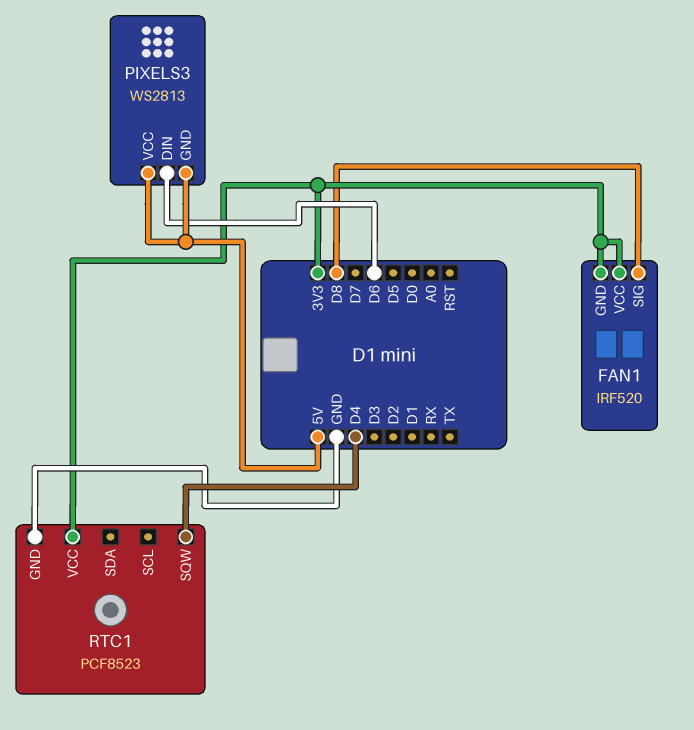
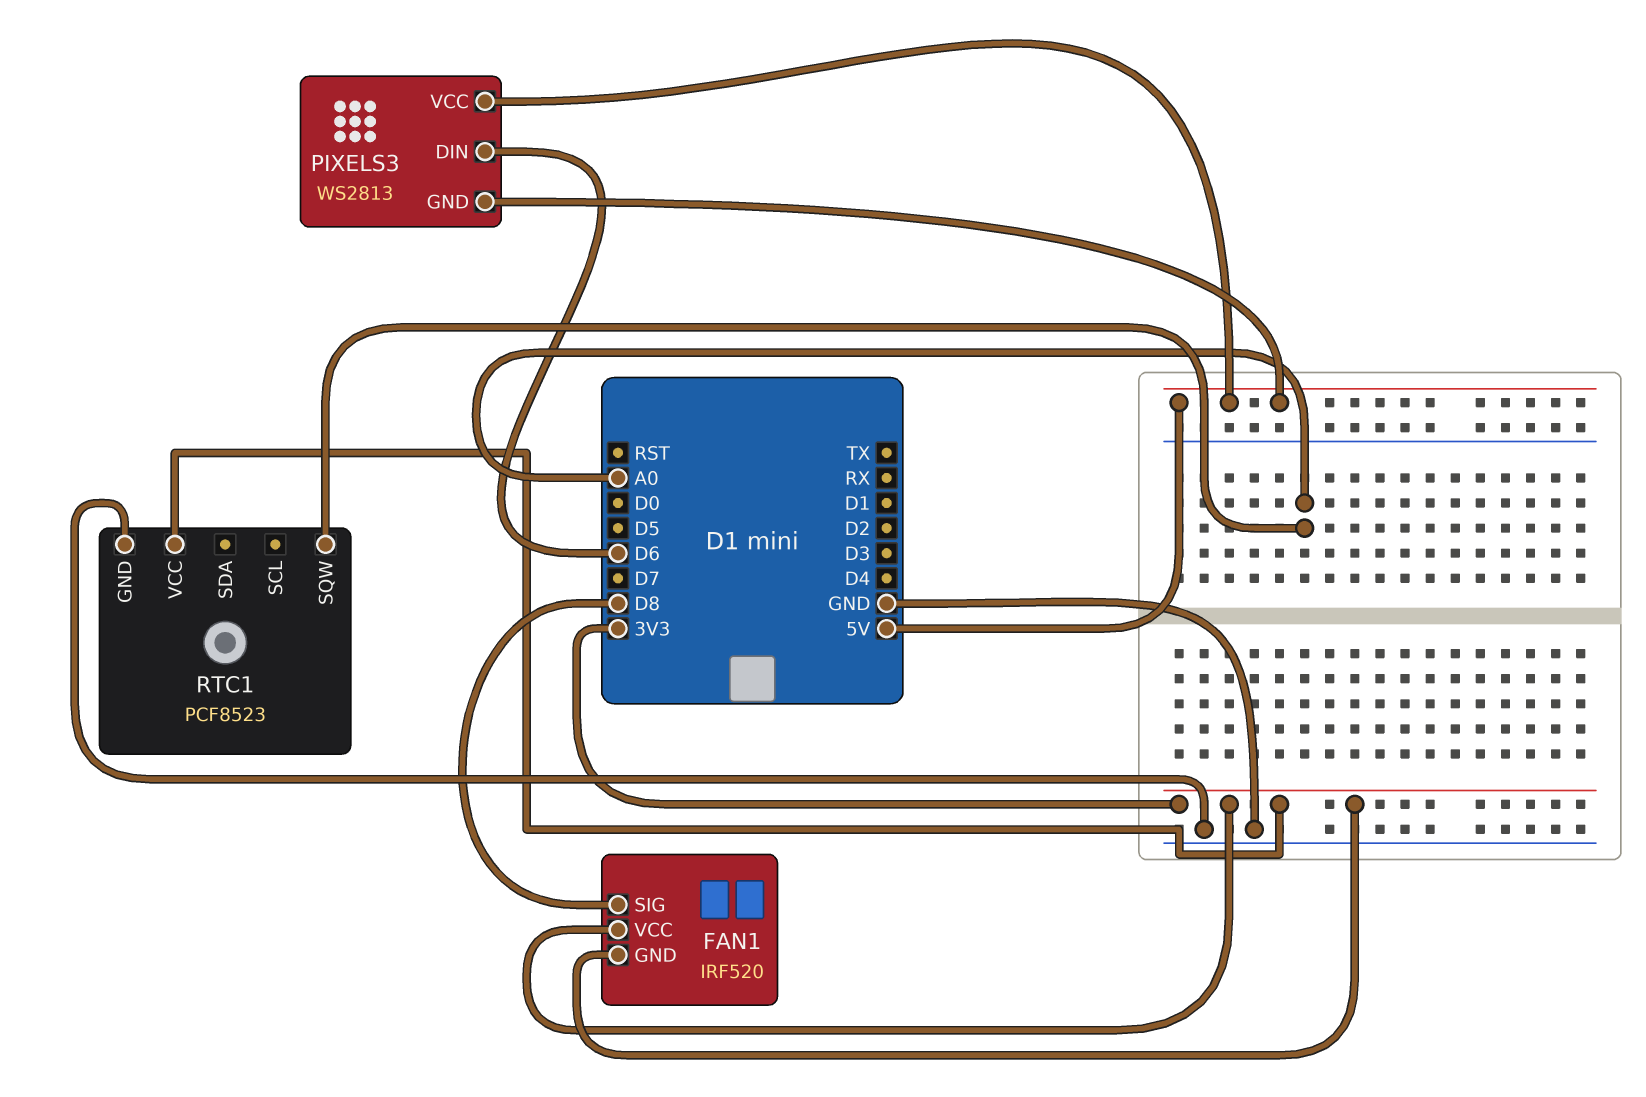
RTC1 pin SQW: D4 -> A0

